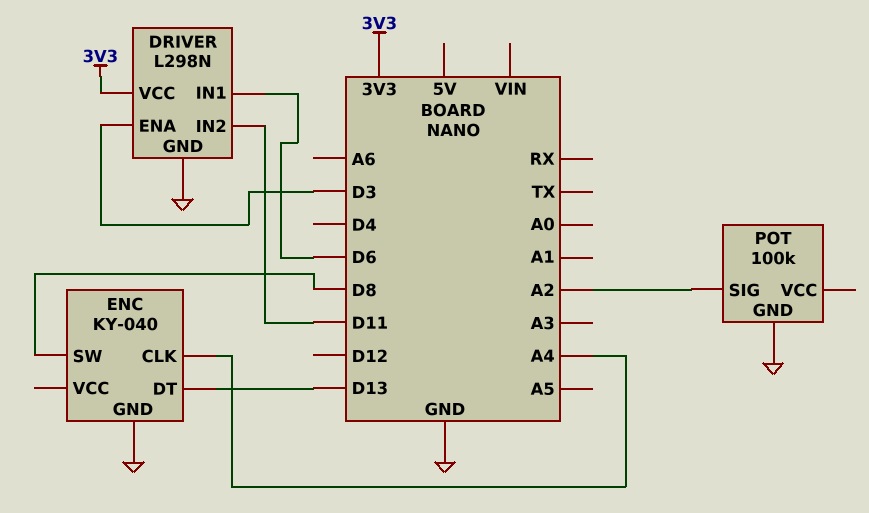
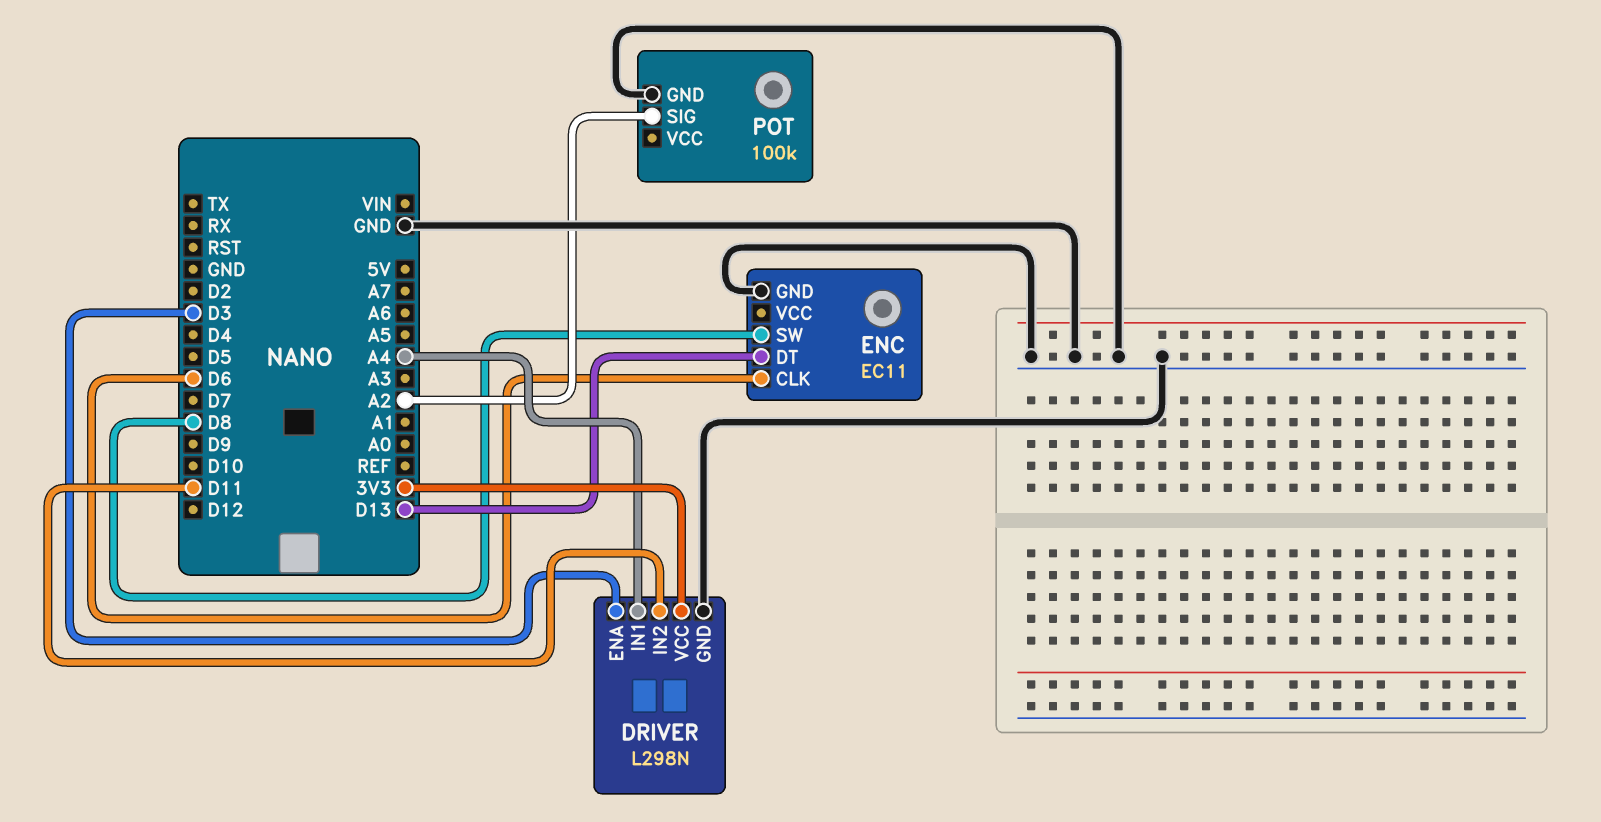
DRIVER pin IN1: D6 -> A4
ENC: KY-040 -> EC11
ENC pin CLK: A4 -> D6

